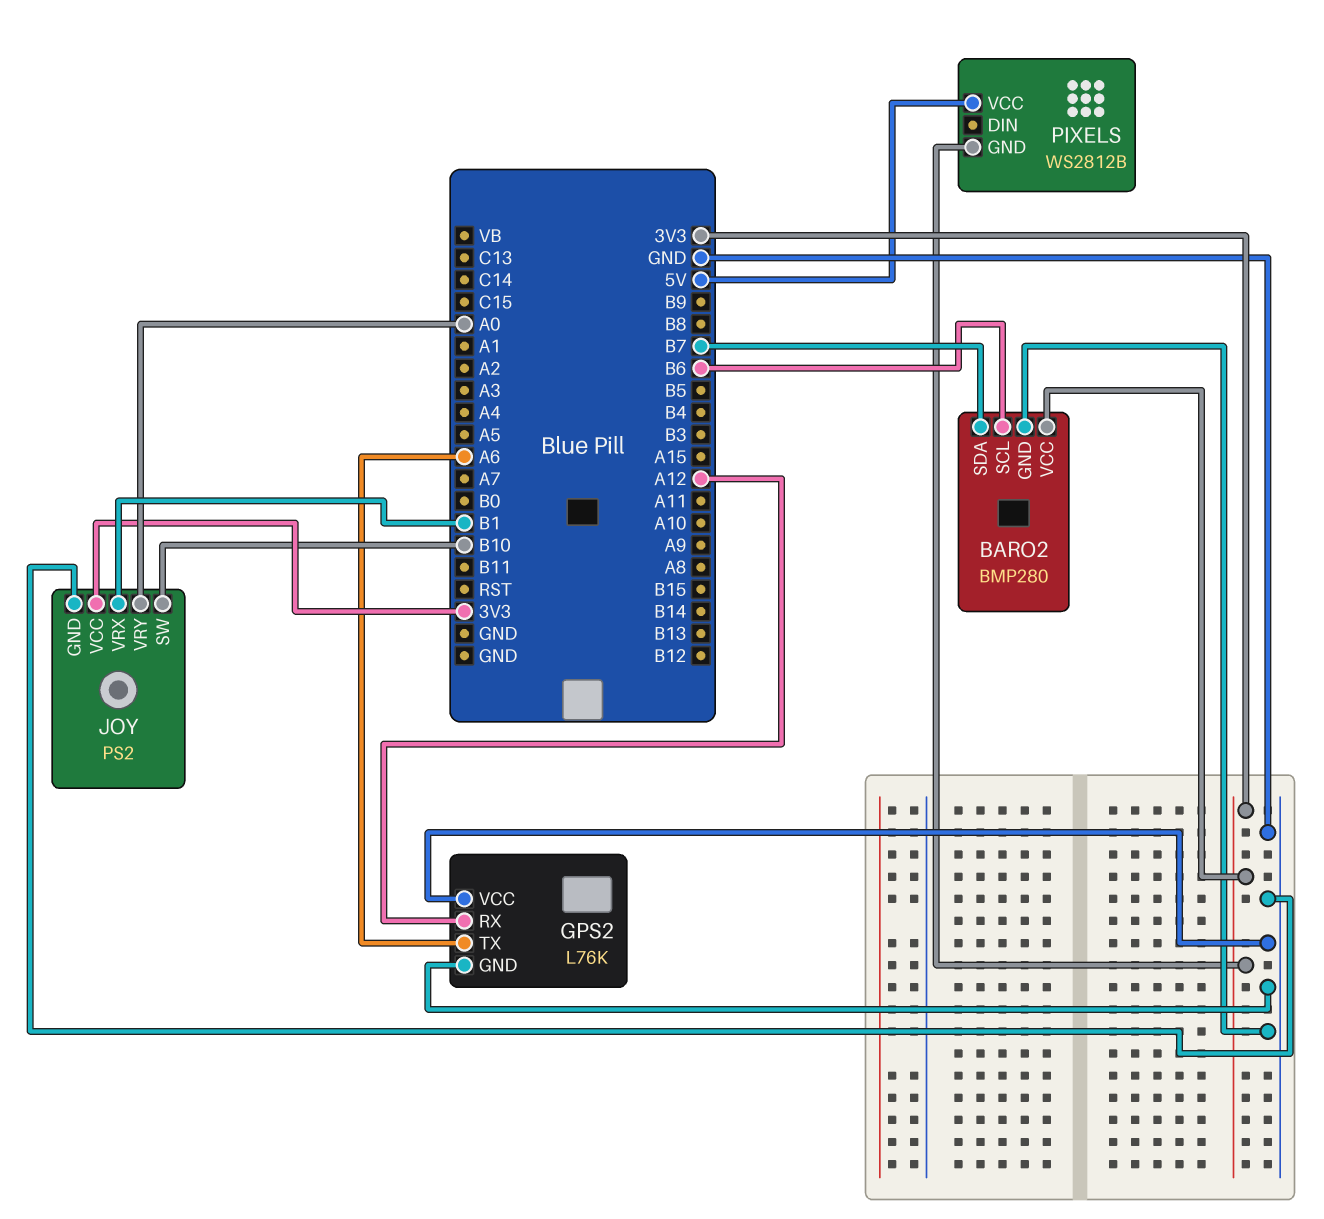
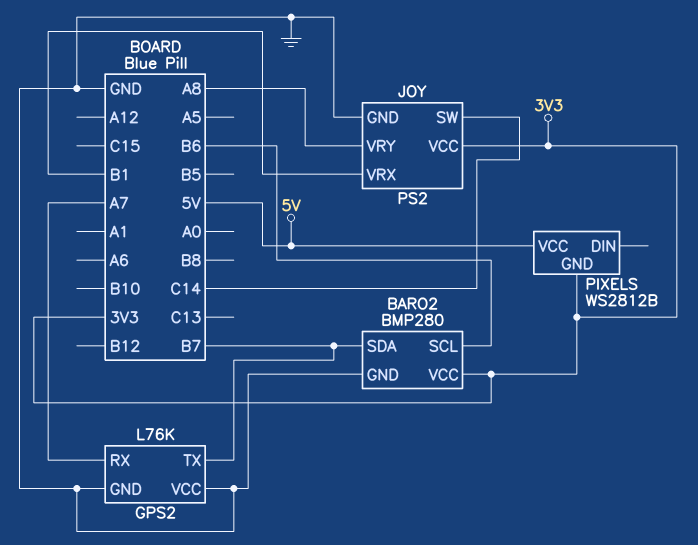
GPS2 pin RX: A12 -> A7
GPS2 pin TX: A6 -> B7
JOY pin SW: B10 -> C14
JOY pin VRY: A0 -> A8

